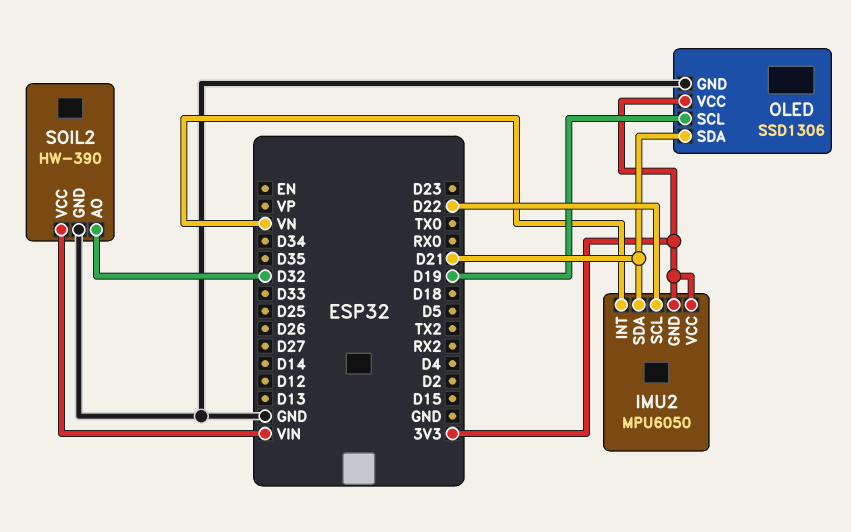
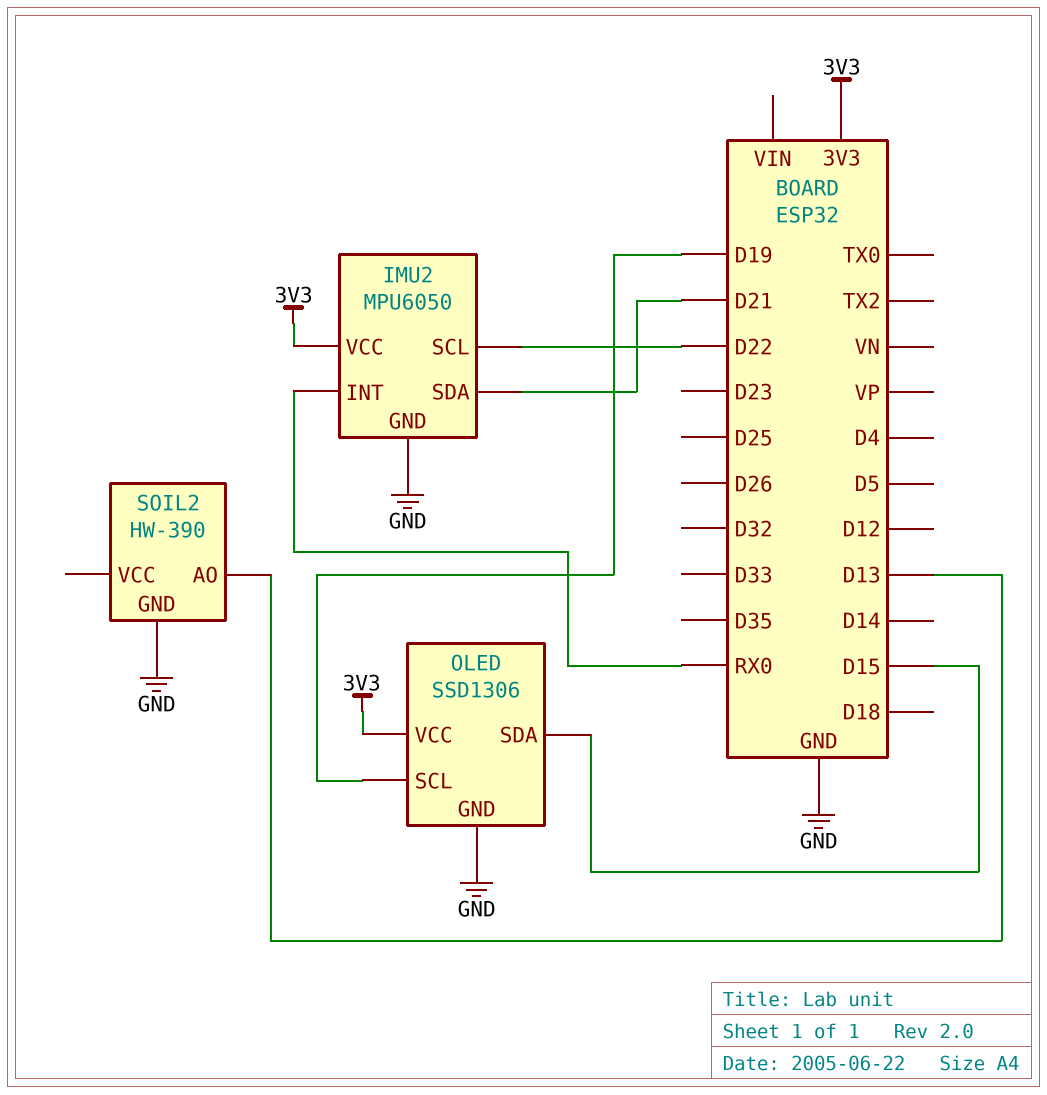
IMU2 pin GND: 3V3 -> GND
IMU2 pin INT: VN -> RX0
OLED pin SDA: D21 -> D15
SOIL2 pin AO: D32 -> D13
SOIL2 pin VCC: VIN -> none

